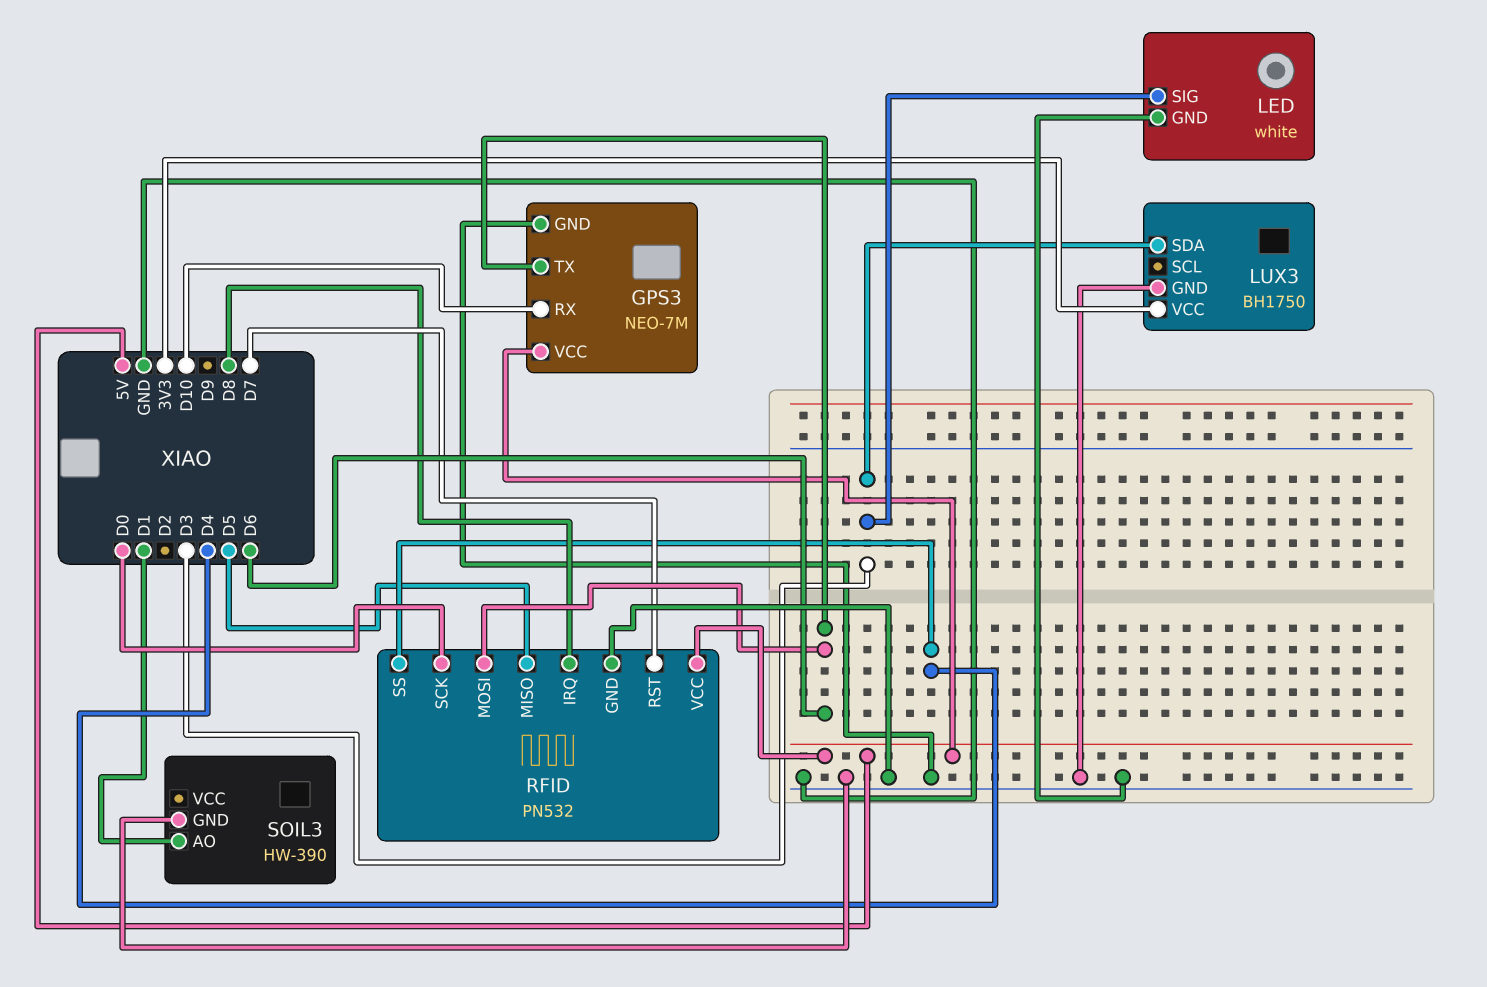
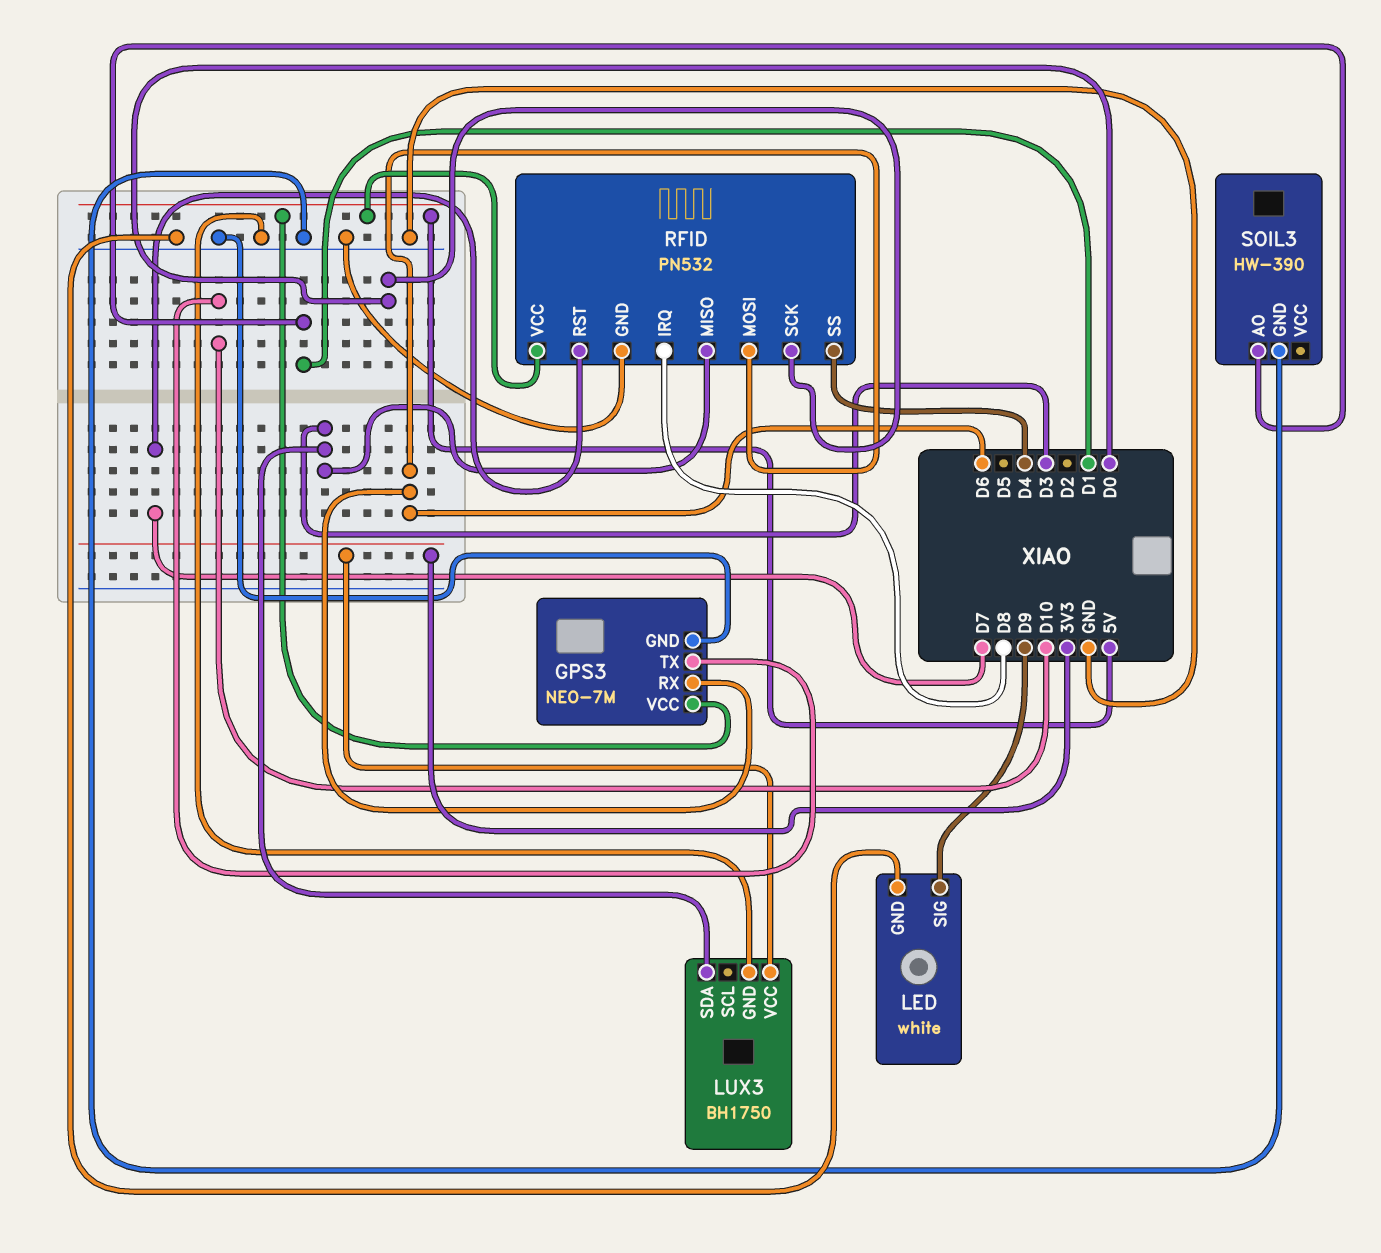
GPS3 pin RX: D10 -> D6
GPS3 pin TX: D6 -> D10
LED pin SIG: D3 -> D9
RFID pin MISO: D5 -> D3

